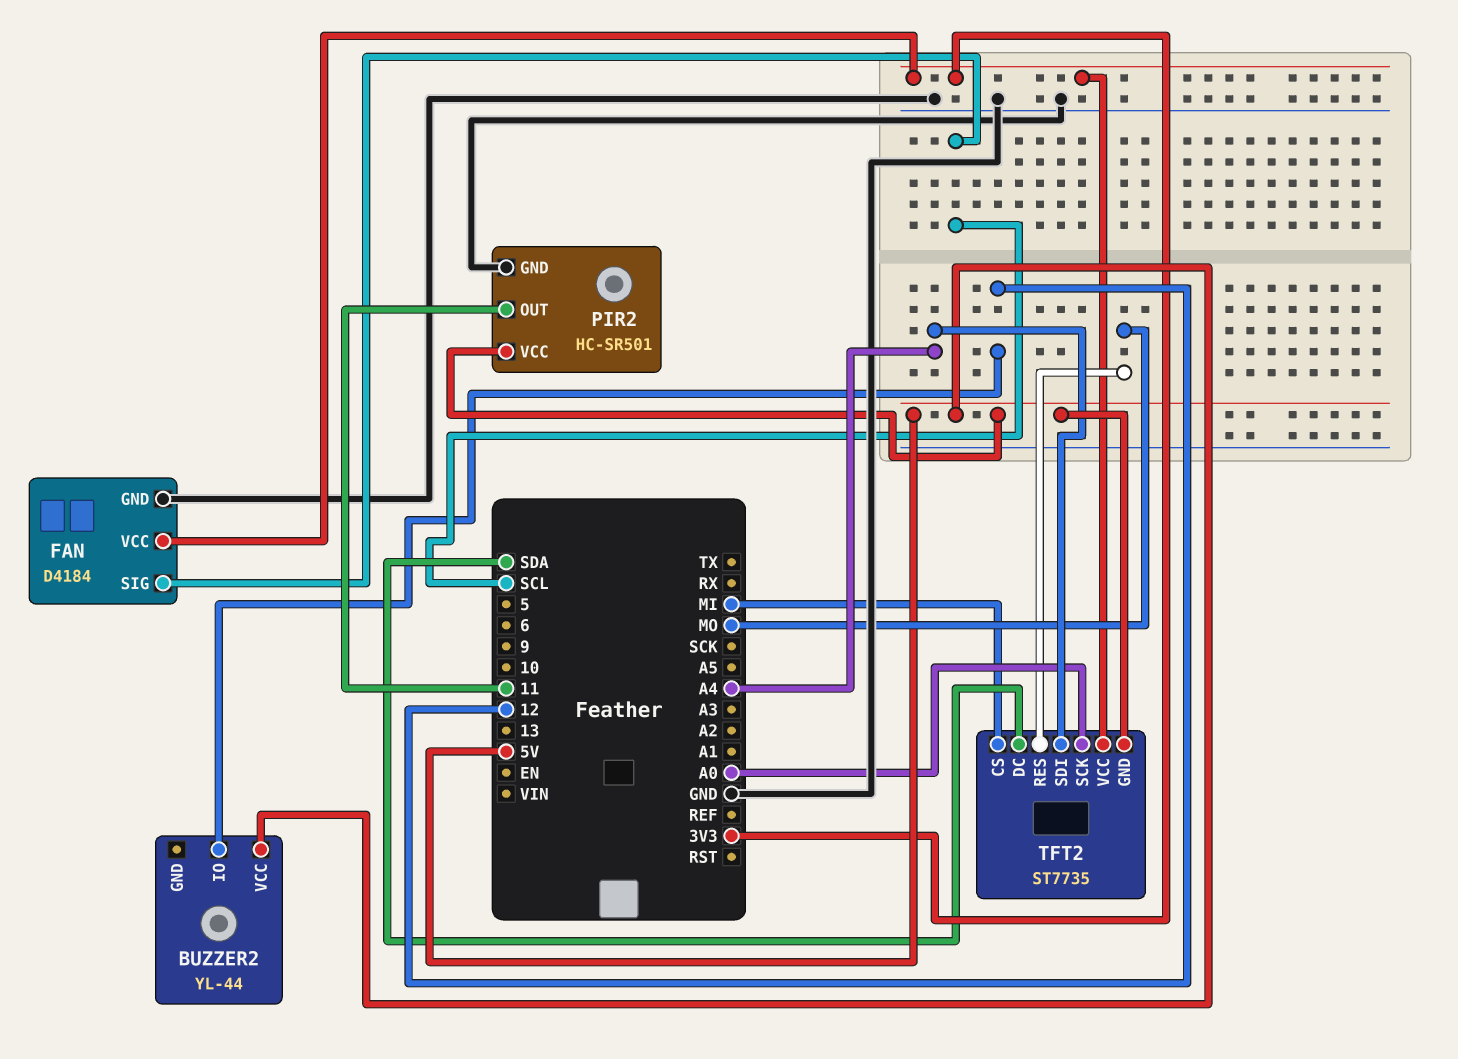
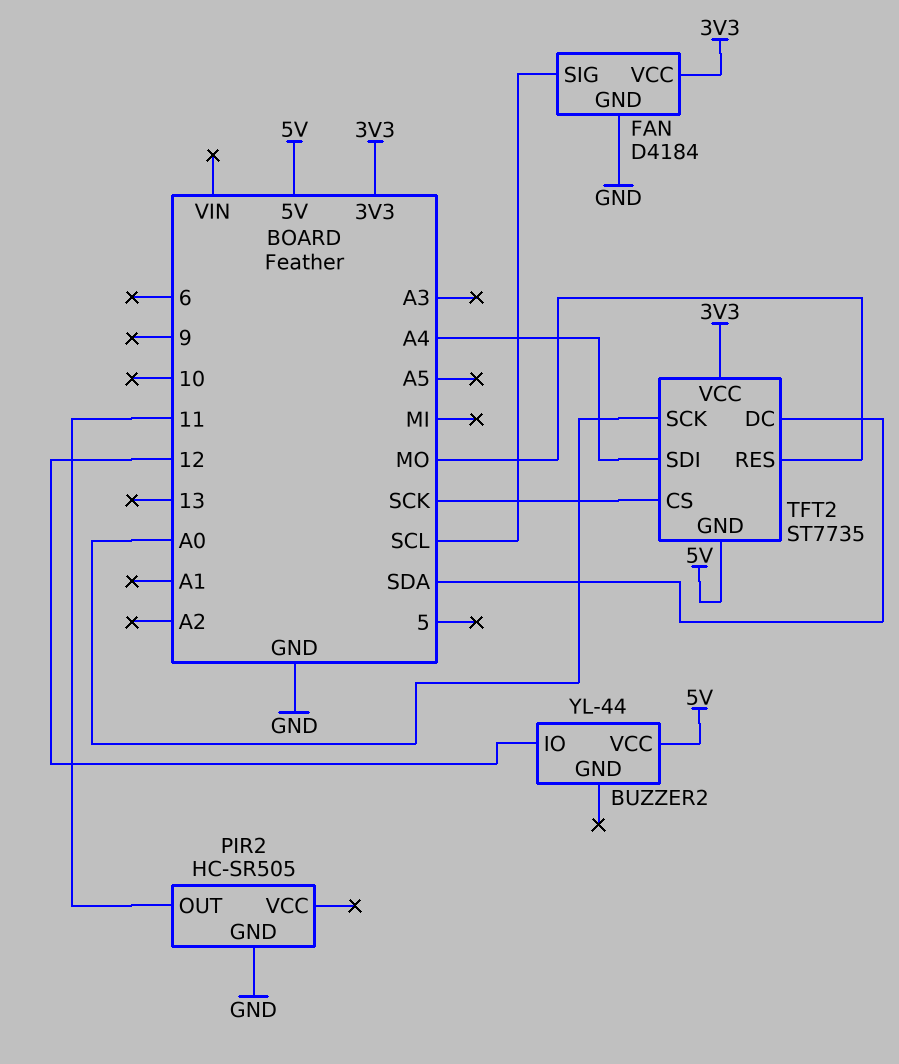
PIR2: HC-SR501 -> HC-SR505
PIR2 pin VCC: 5V -> none
TFT2 pin CS: MI -> SCK

